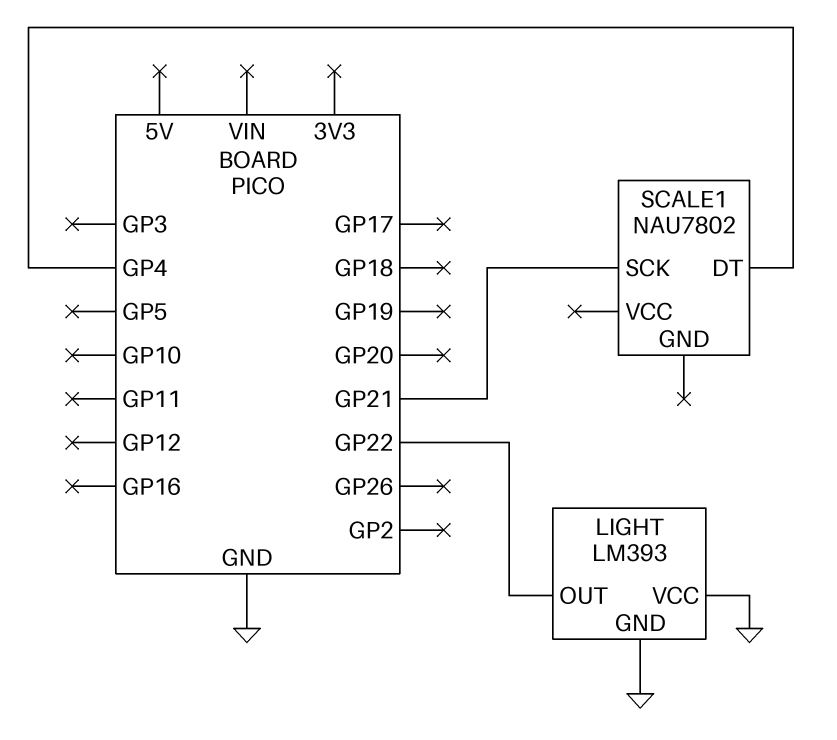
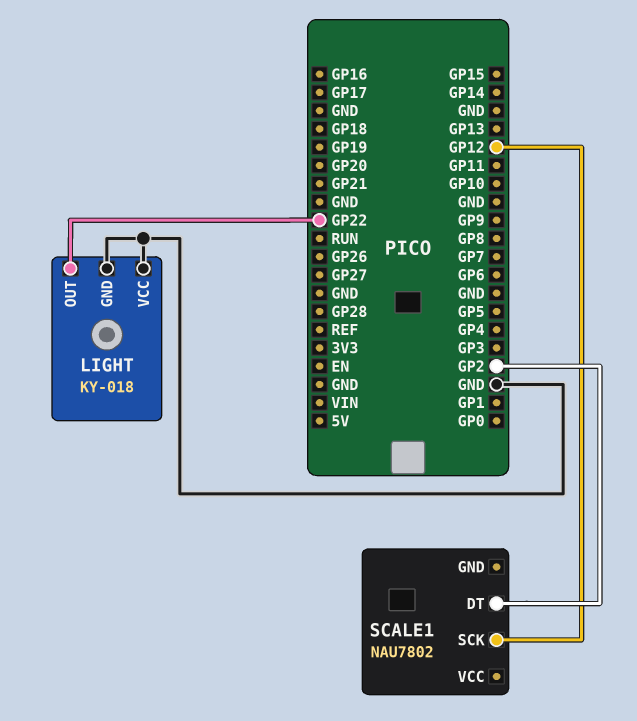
LIGHT: LM393 -> KY-018
SCALE1 pin DT: GP4 -> GP2
SCALE1 pin SCK: GP21 -> GP12

